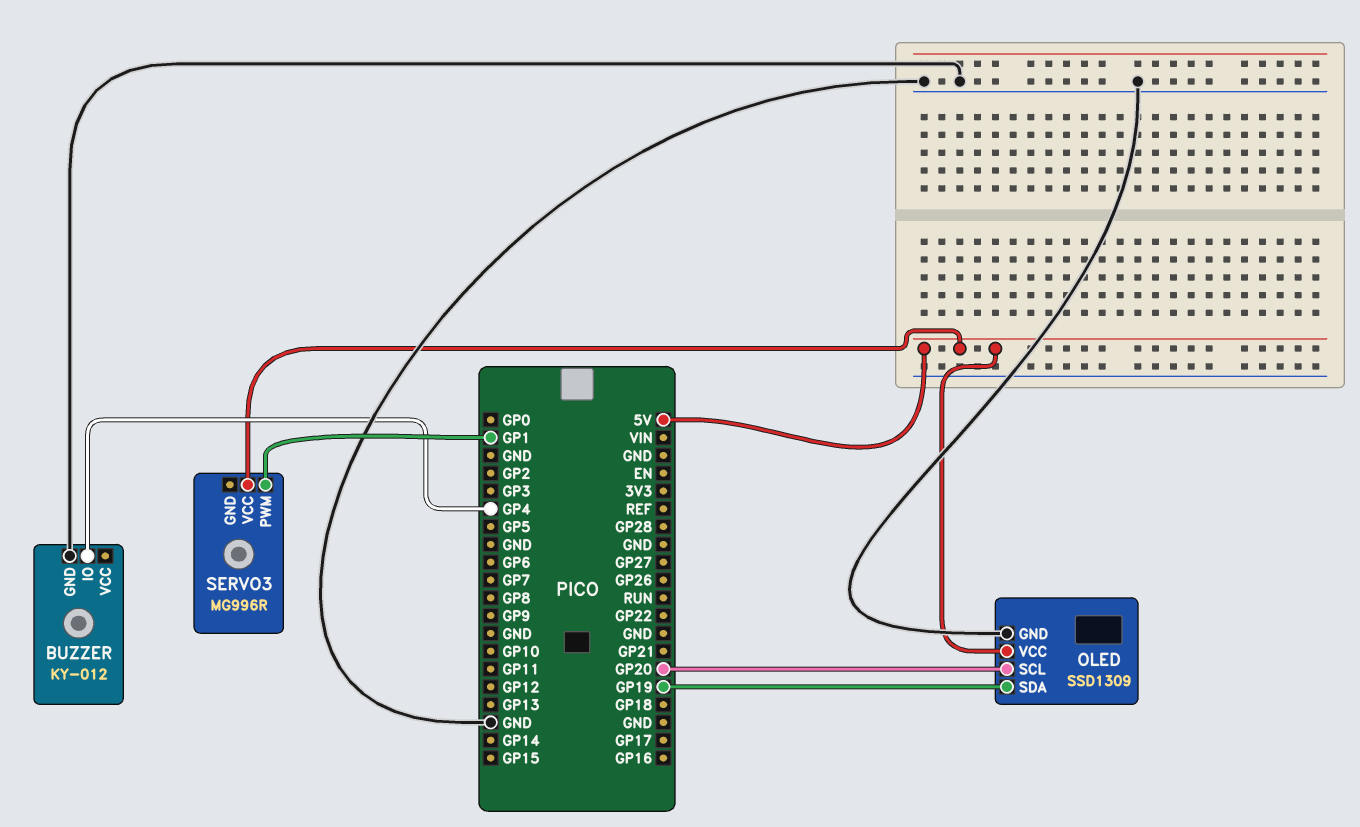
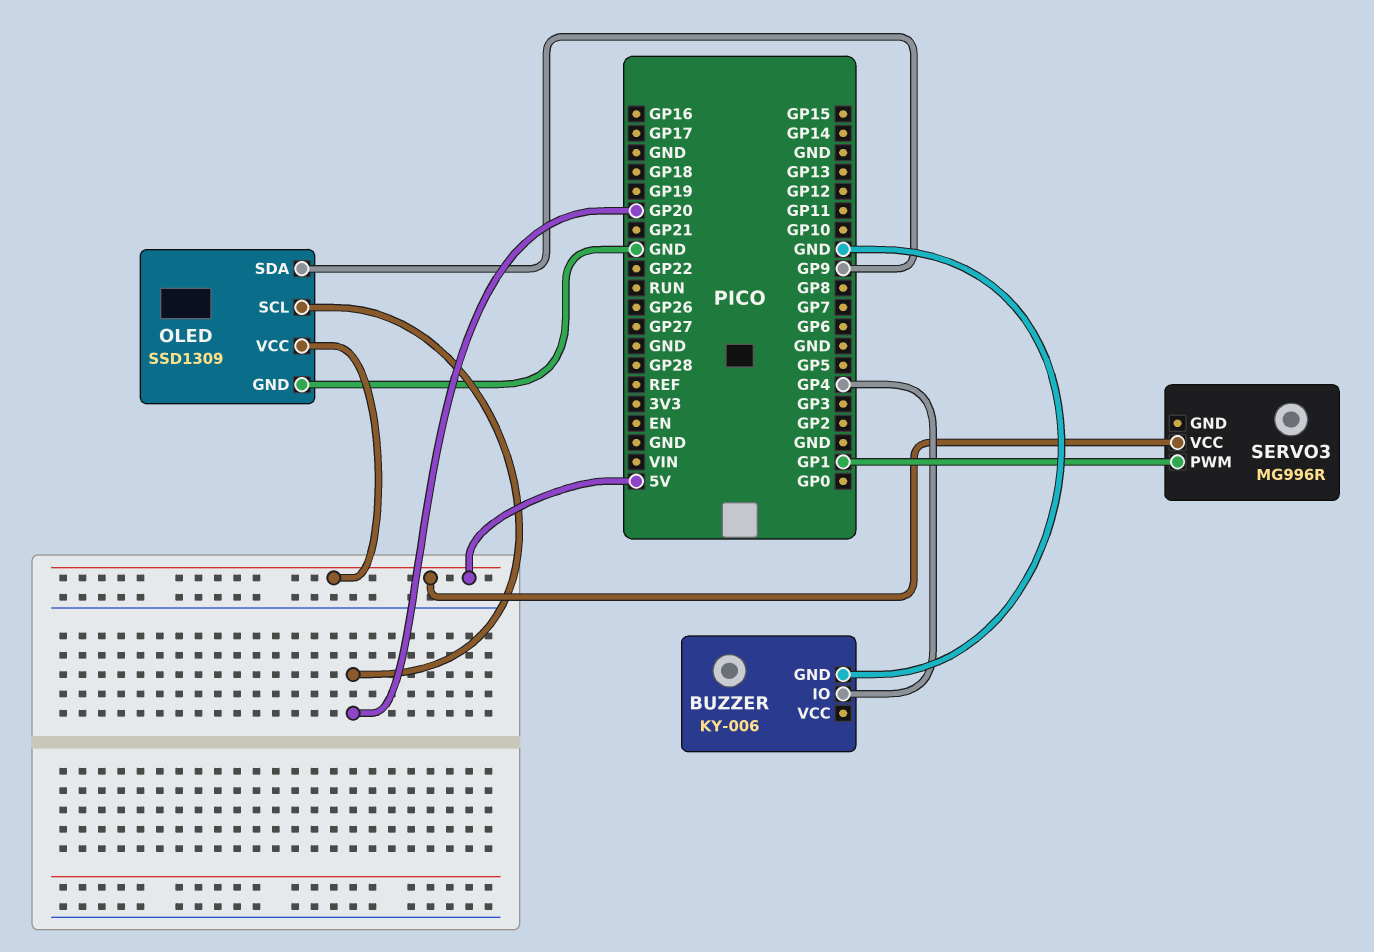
BUZZER: KY-012 -> KY-006
OLED pin SDA: GP19 -> GP9

